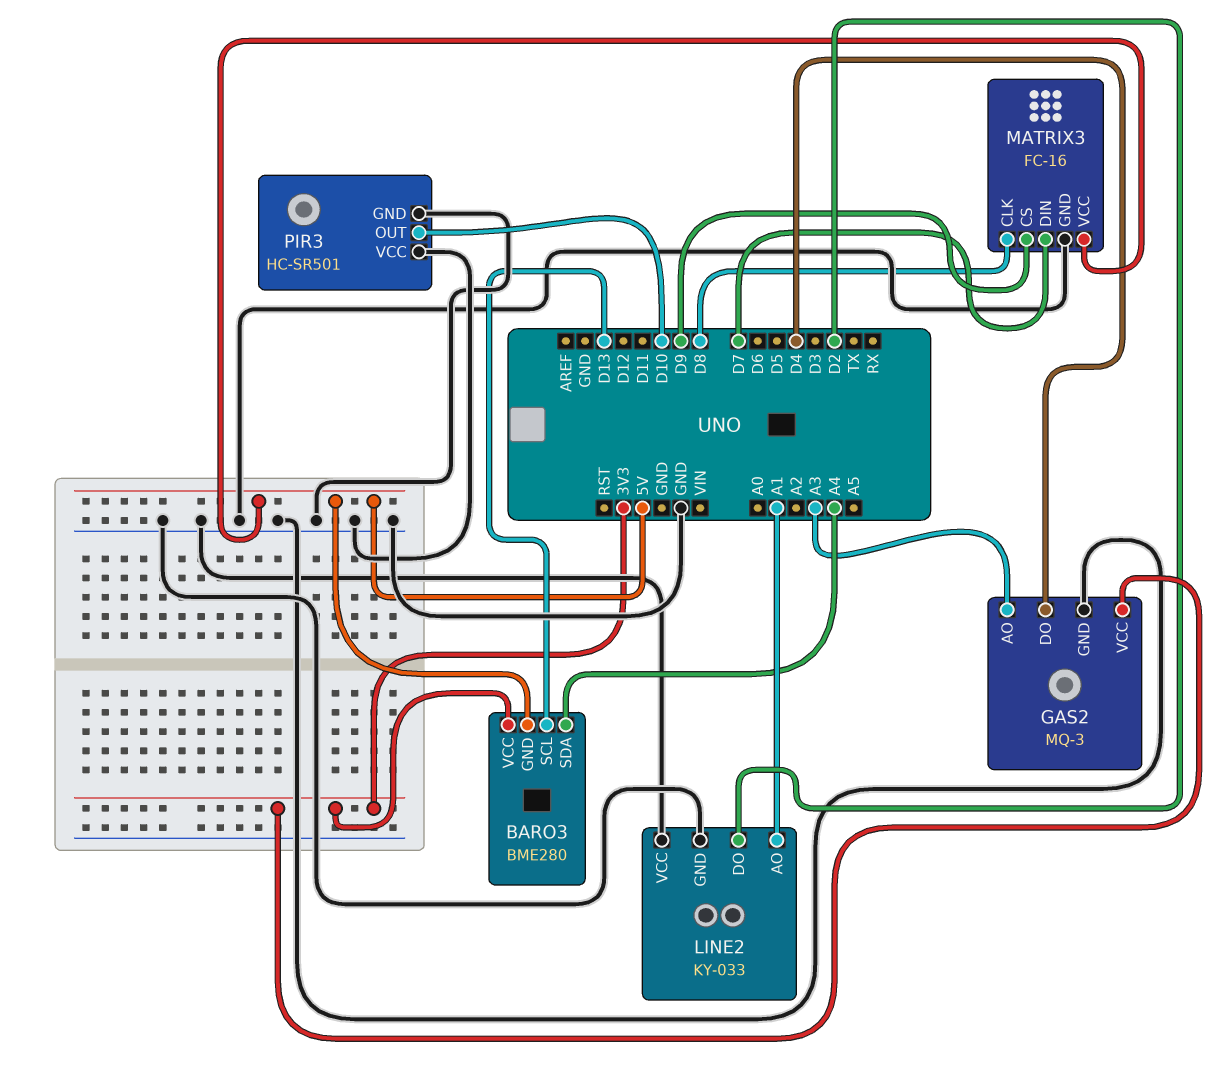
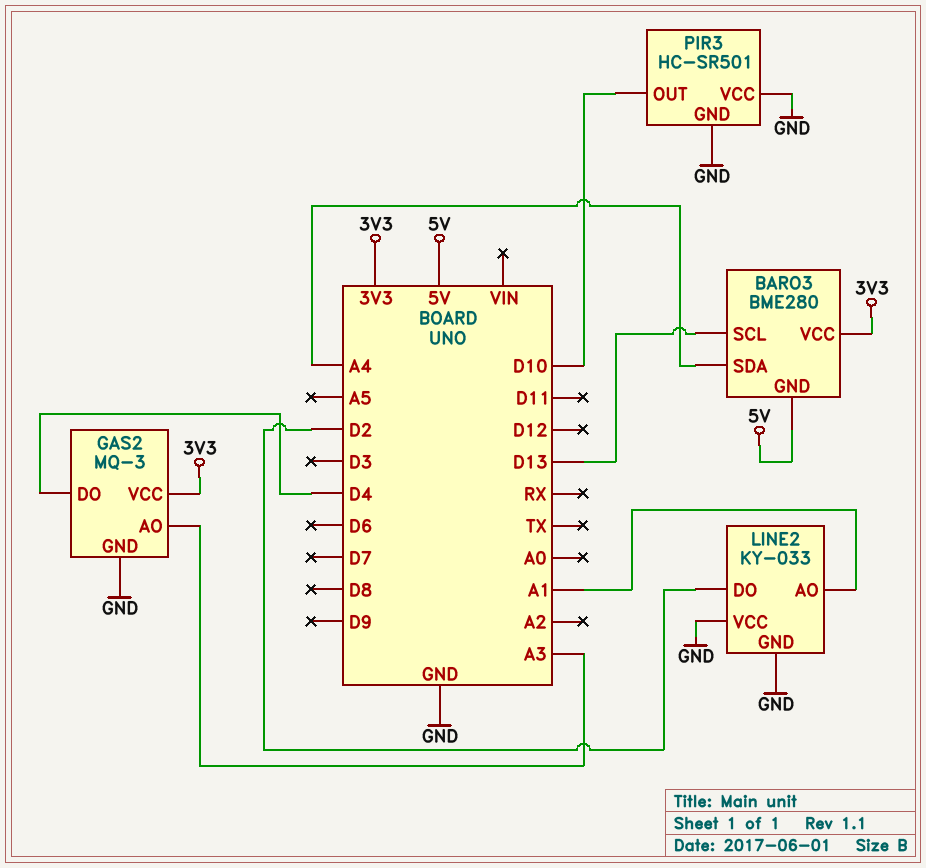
MATRIX3: FC-16 -> none
MATRIX3 pin CLK: D8 -> none
MATRIX3 pin CS: D9 -> none
MATRIX3 pin DIN: D7 -> none
MATRIX3 pin GND: GND -> none
MATRIX3 pin VCC: 5V -> none

